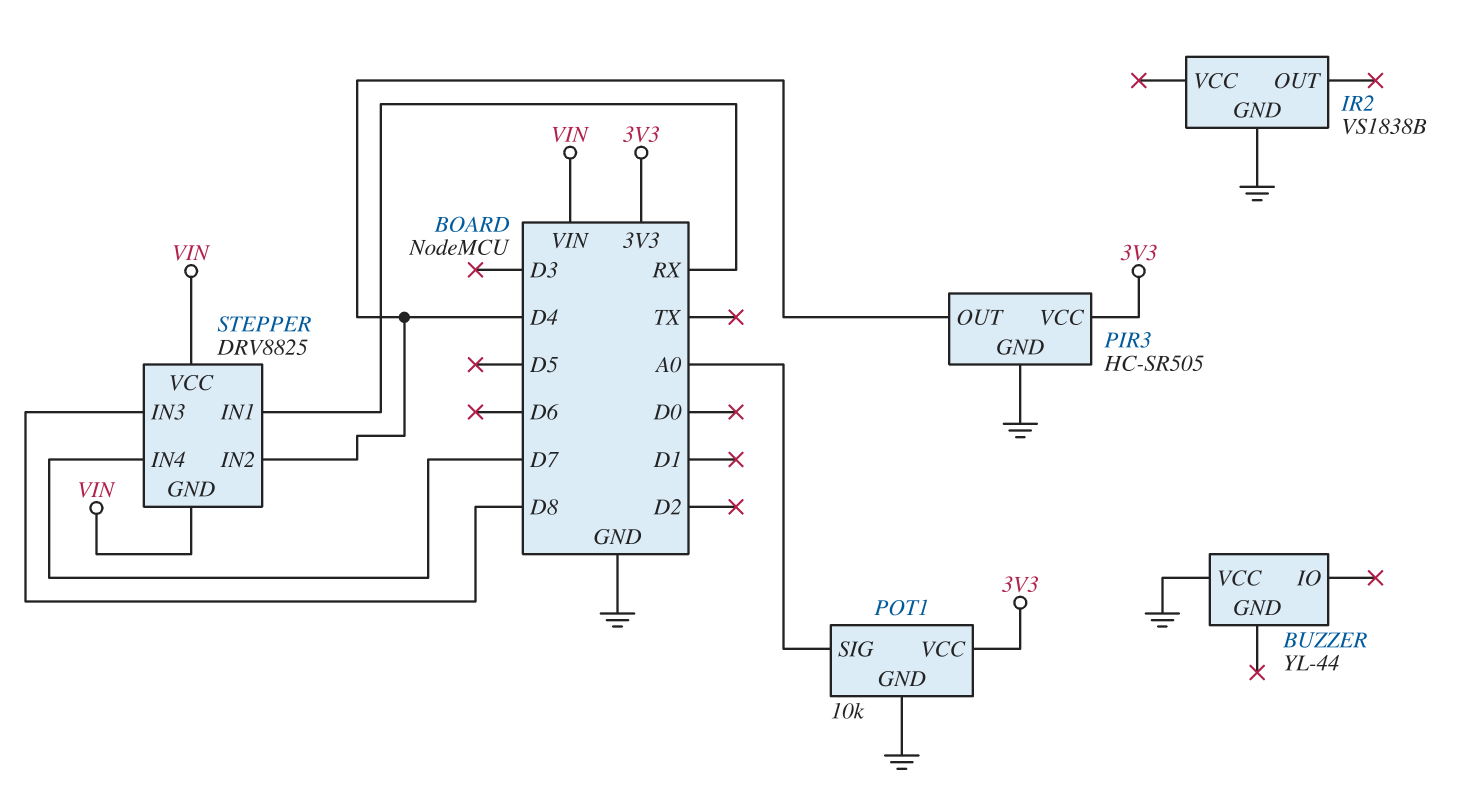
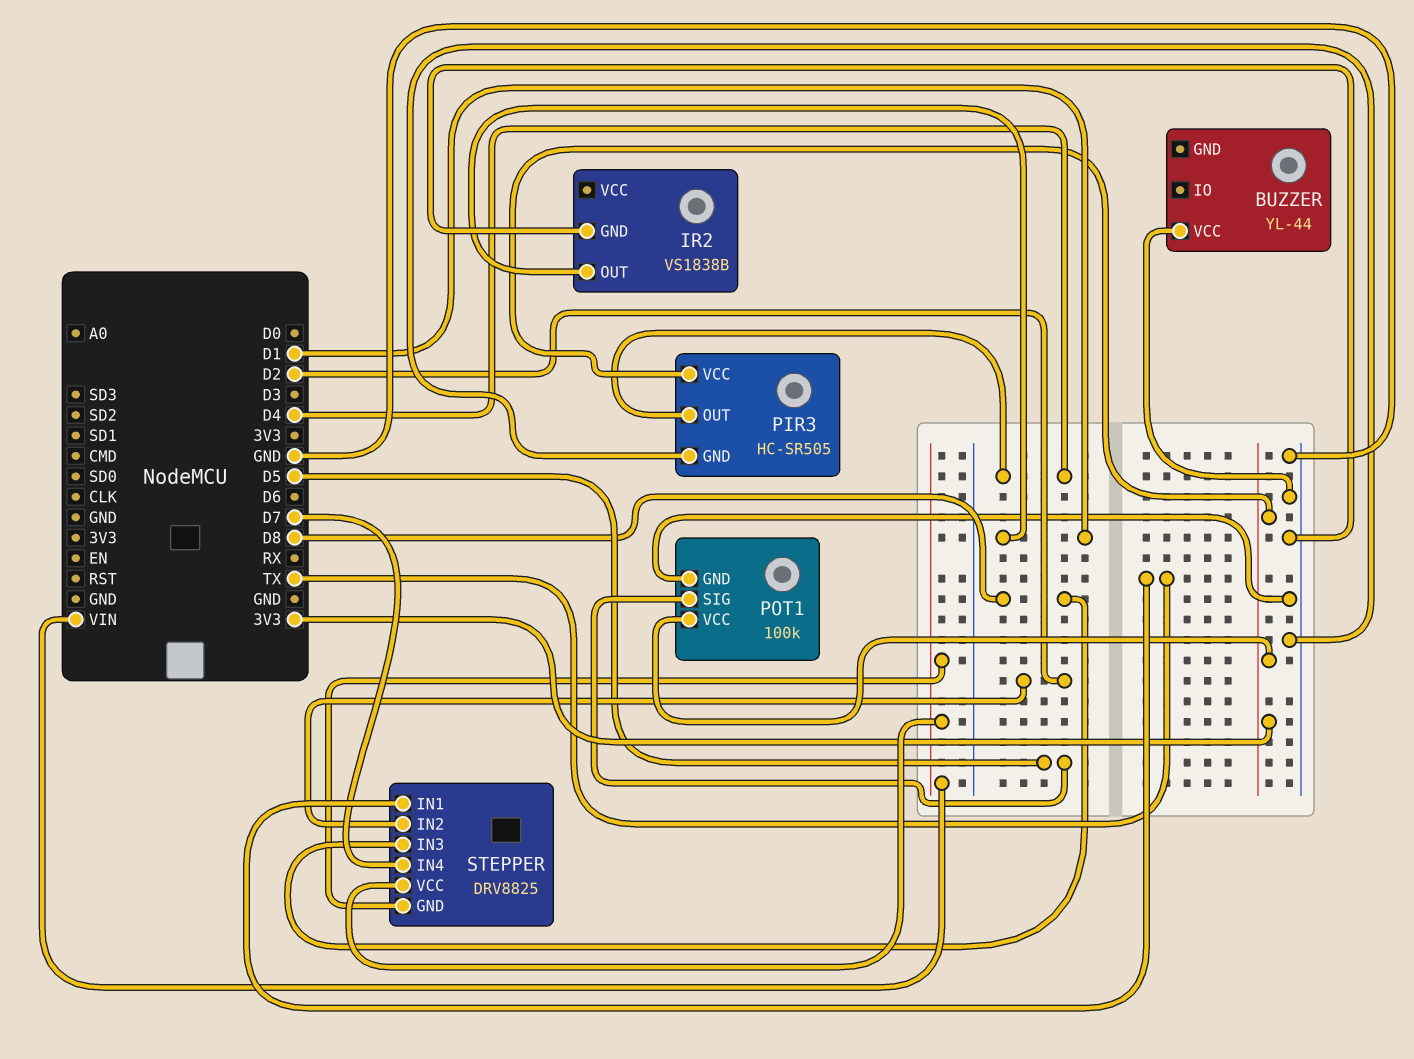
IR2 pin OUT: none -> D1
POT1: 10k -> 100k
POT1 pin SIG: A0 -> D5
STEPPER pin IN1: RX -> TX
STEPPER pin IN2: D4 -> D2

